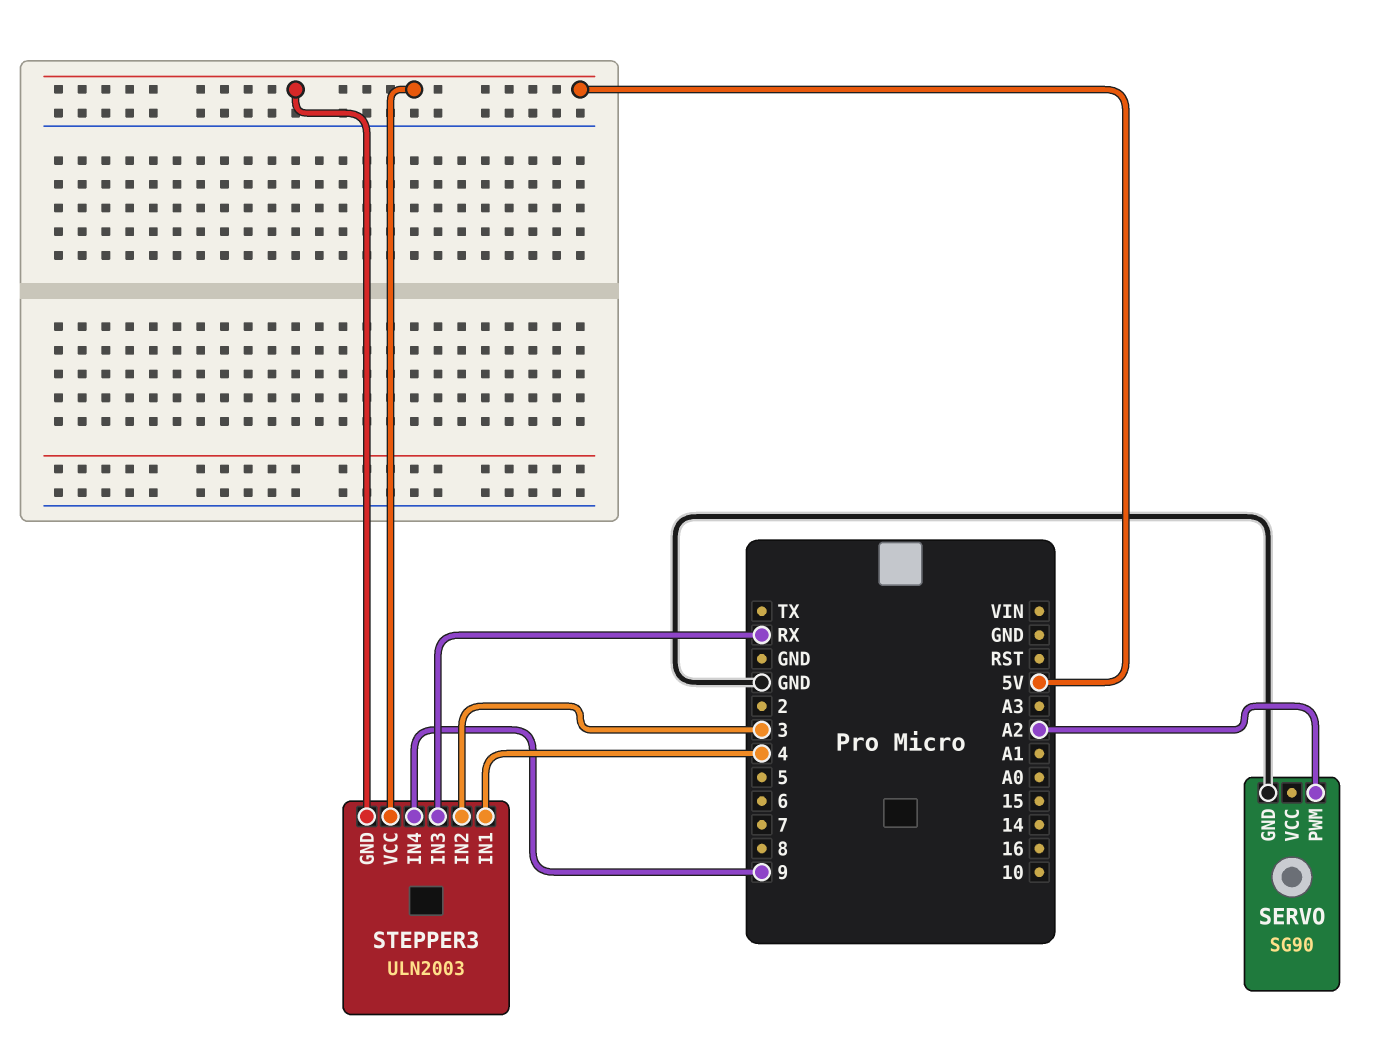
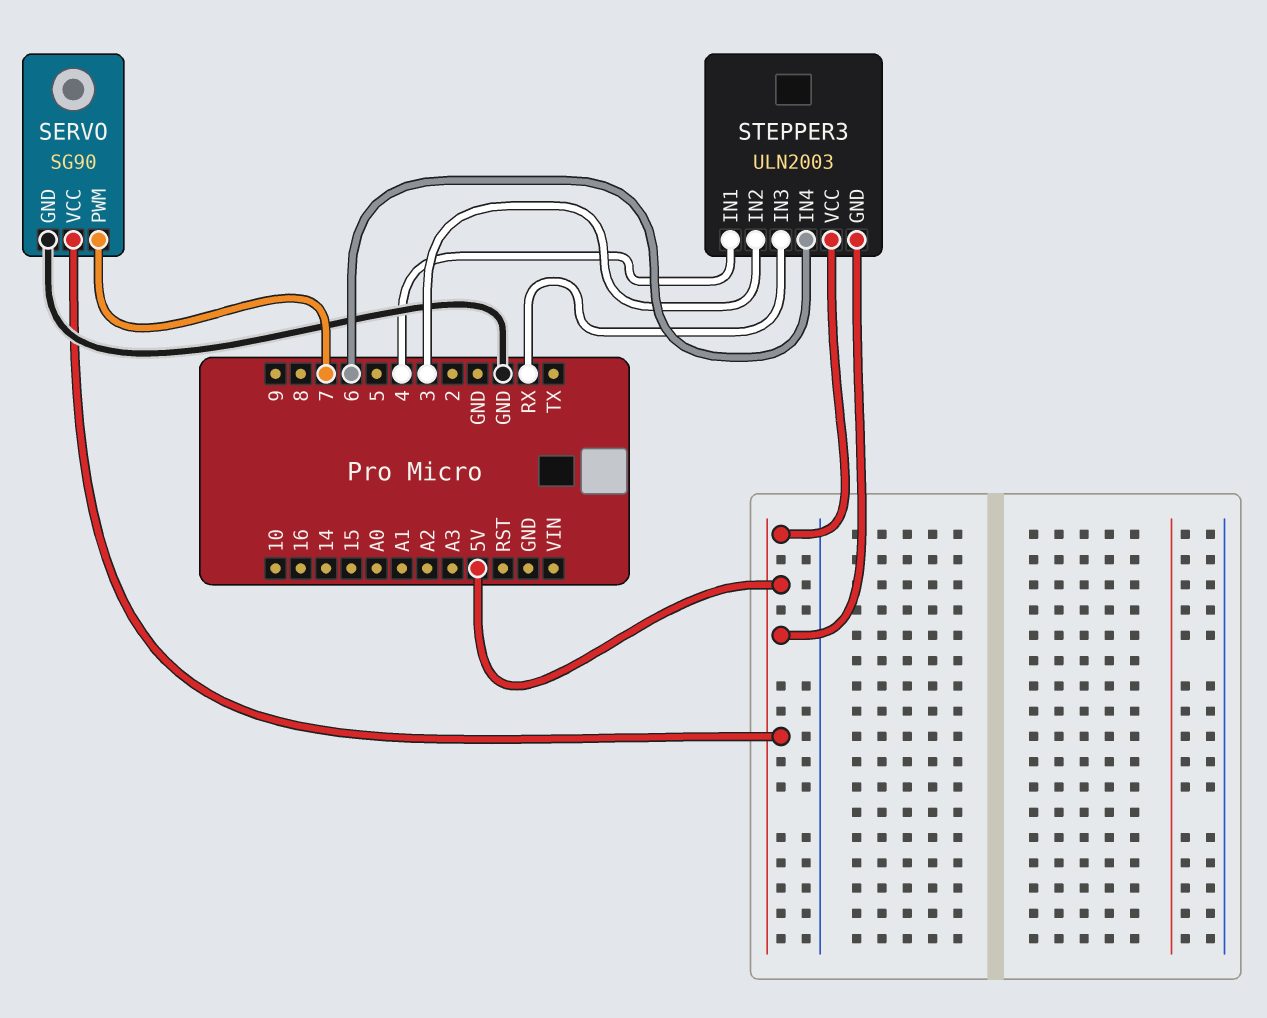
SERVO pin PWM: A2 -> 7
SERVO pin VCC: none -> 5V
STEPPER3 pin IN4: 9 -> 6

